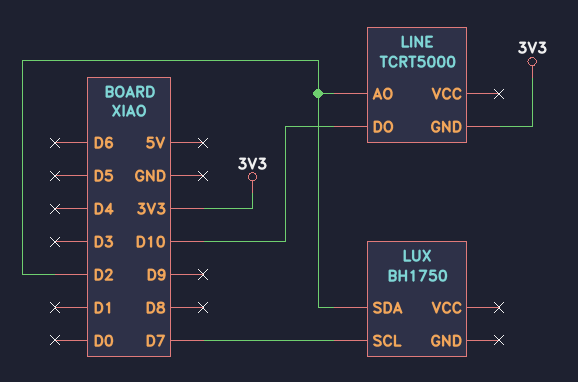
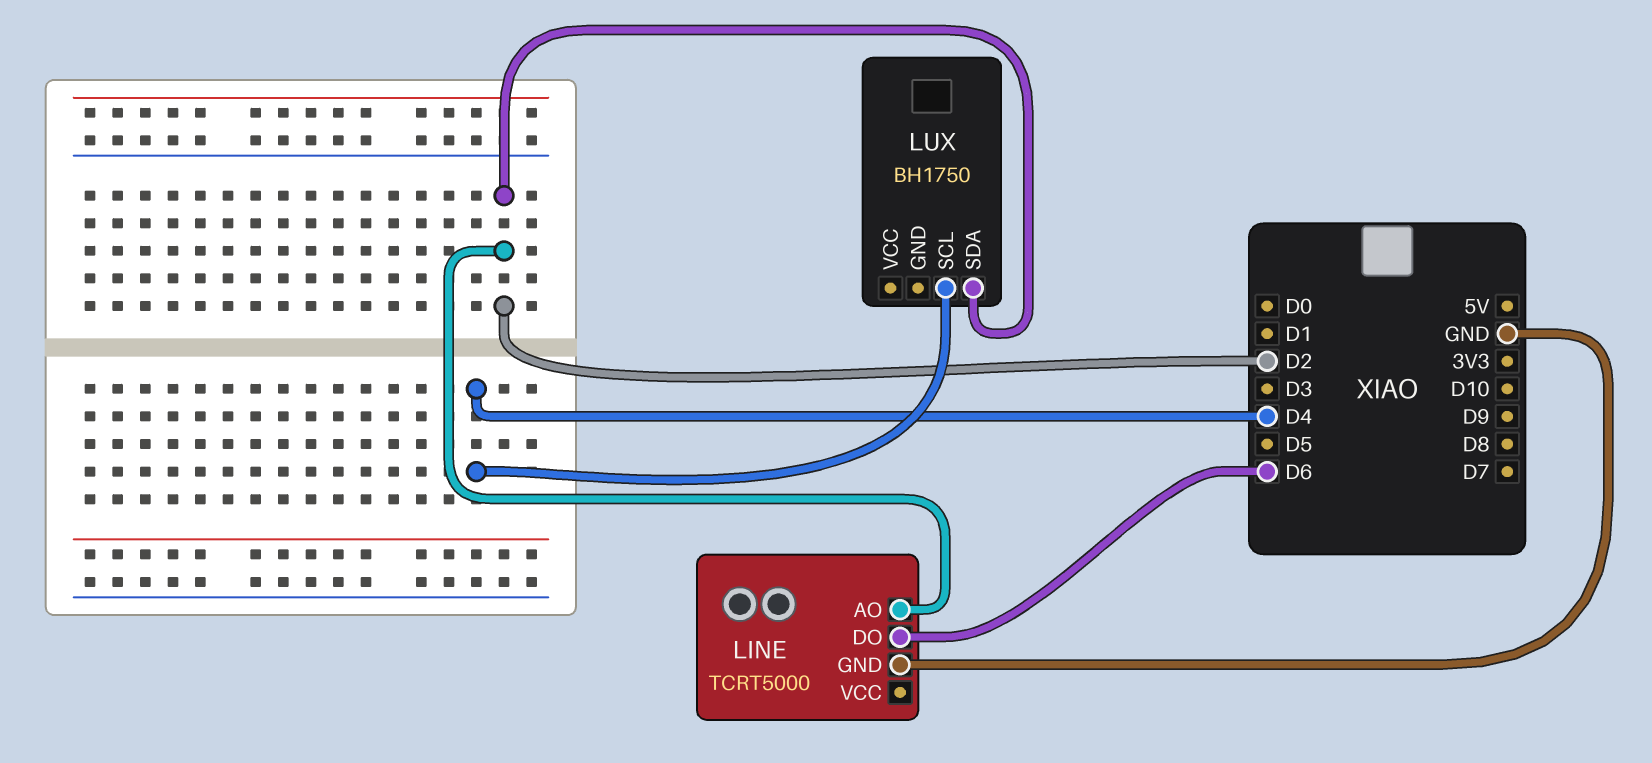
LINE pin DO: D10 -> D6
LINE pin GND: 3V3 -> GND
LUX pin SCL: D7 -> D4

